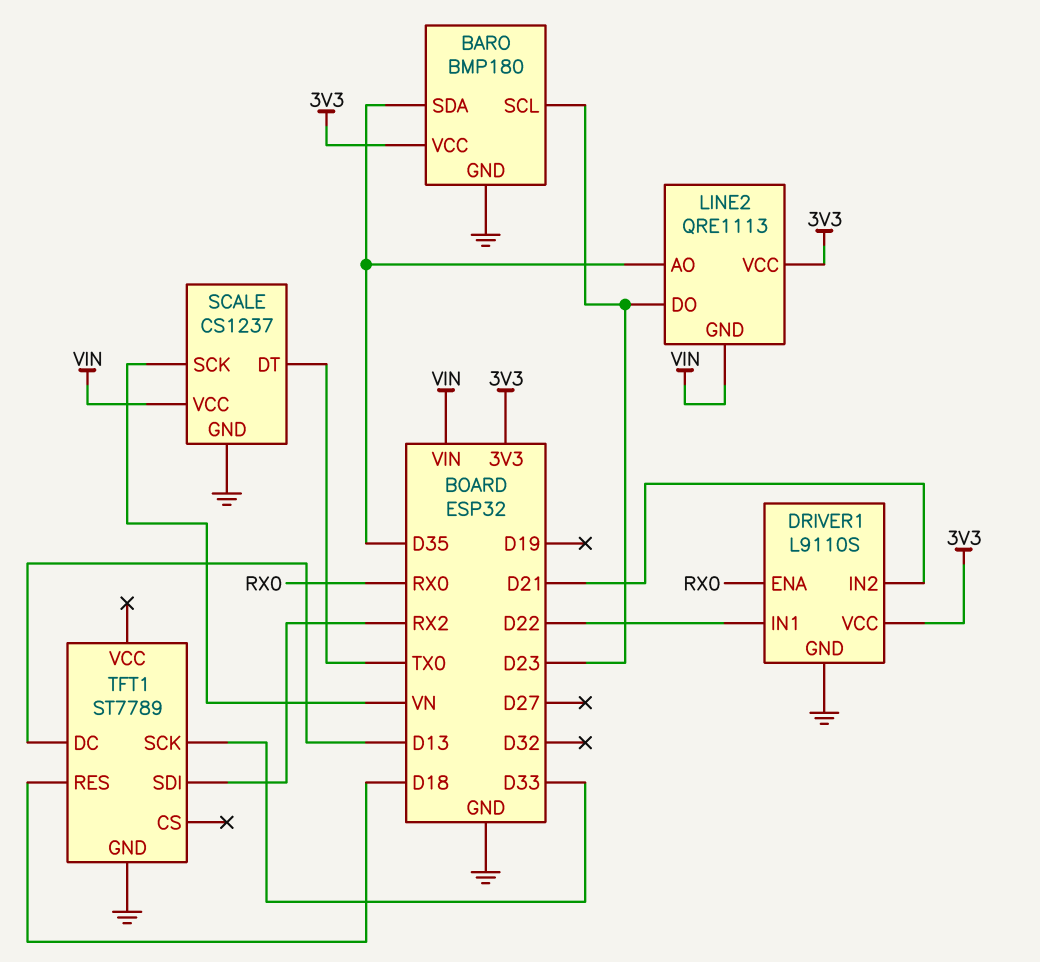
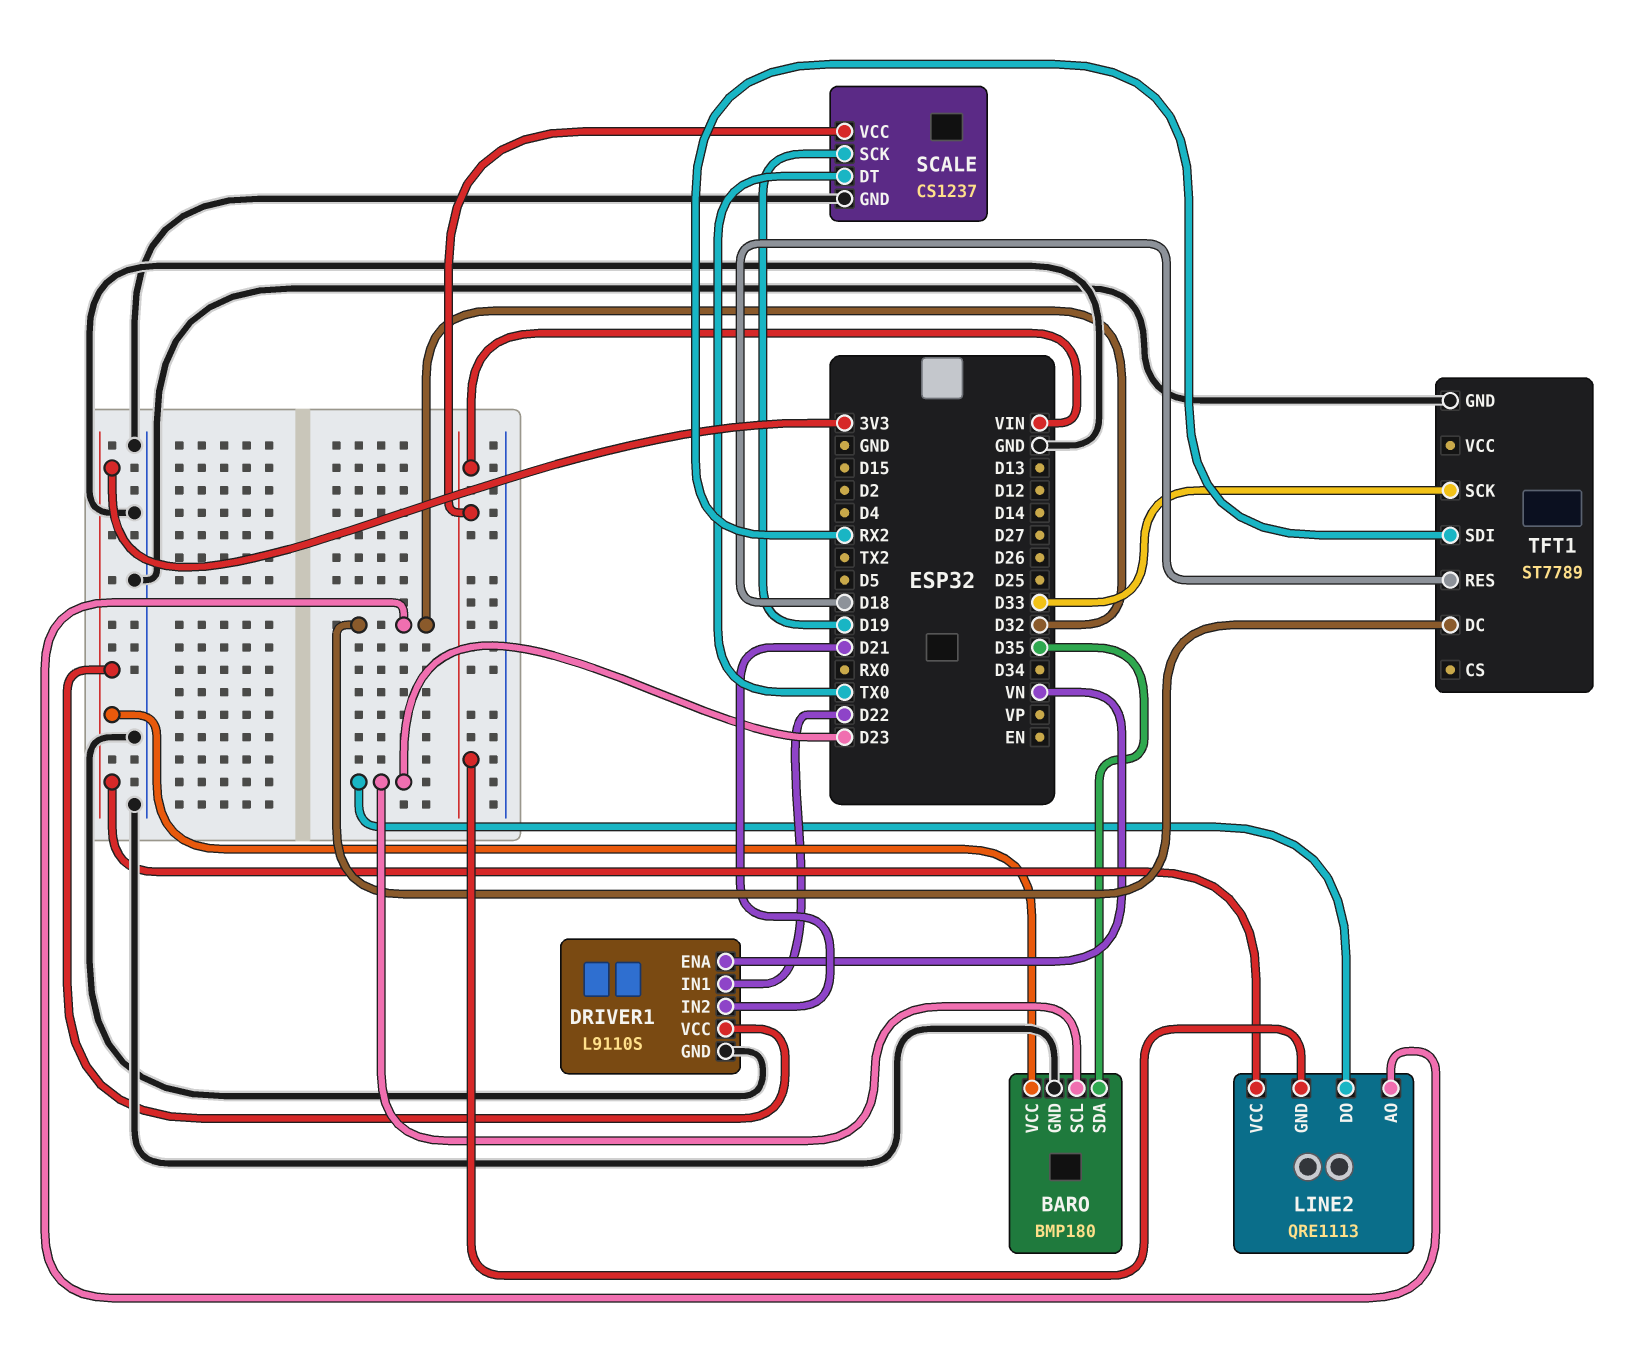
DRIVER1 pin ENA: RX0 -> VN
LINE2 pin AO: D35 -> D32
SCALE pin SCK: VN -> D19
TFT1 pin DC: D13 -> D32

